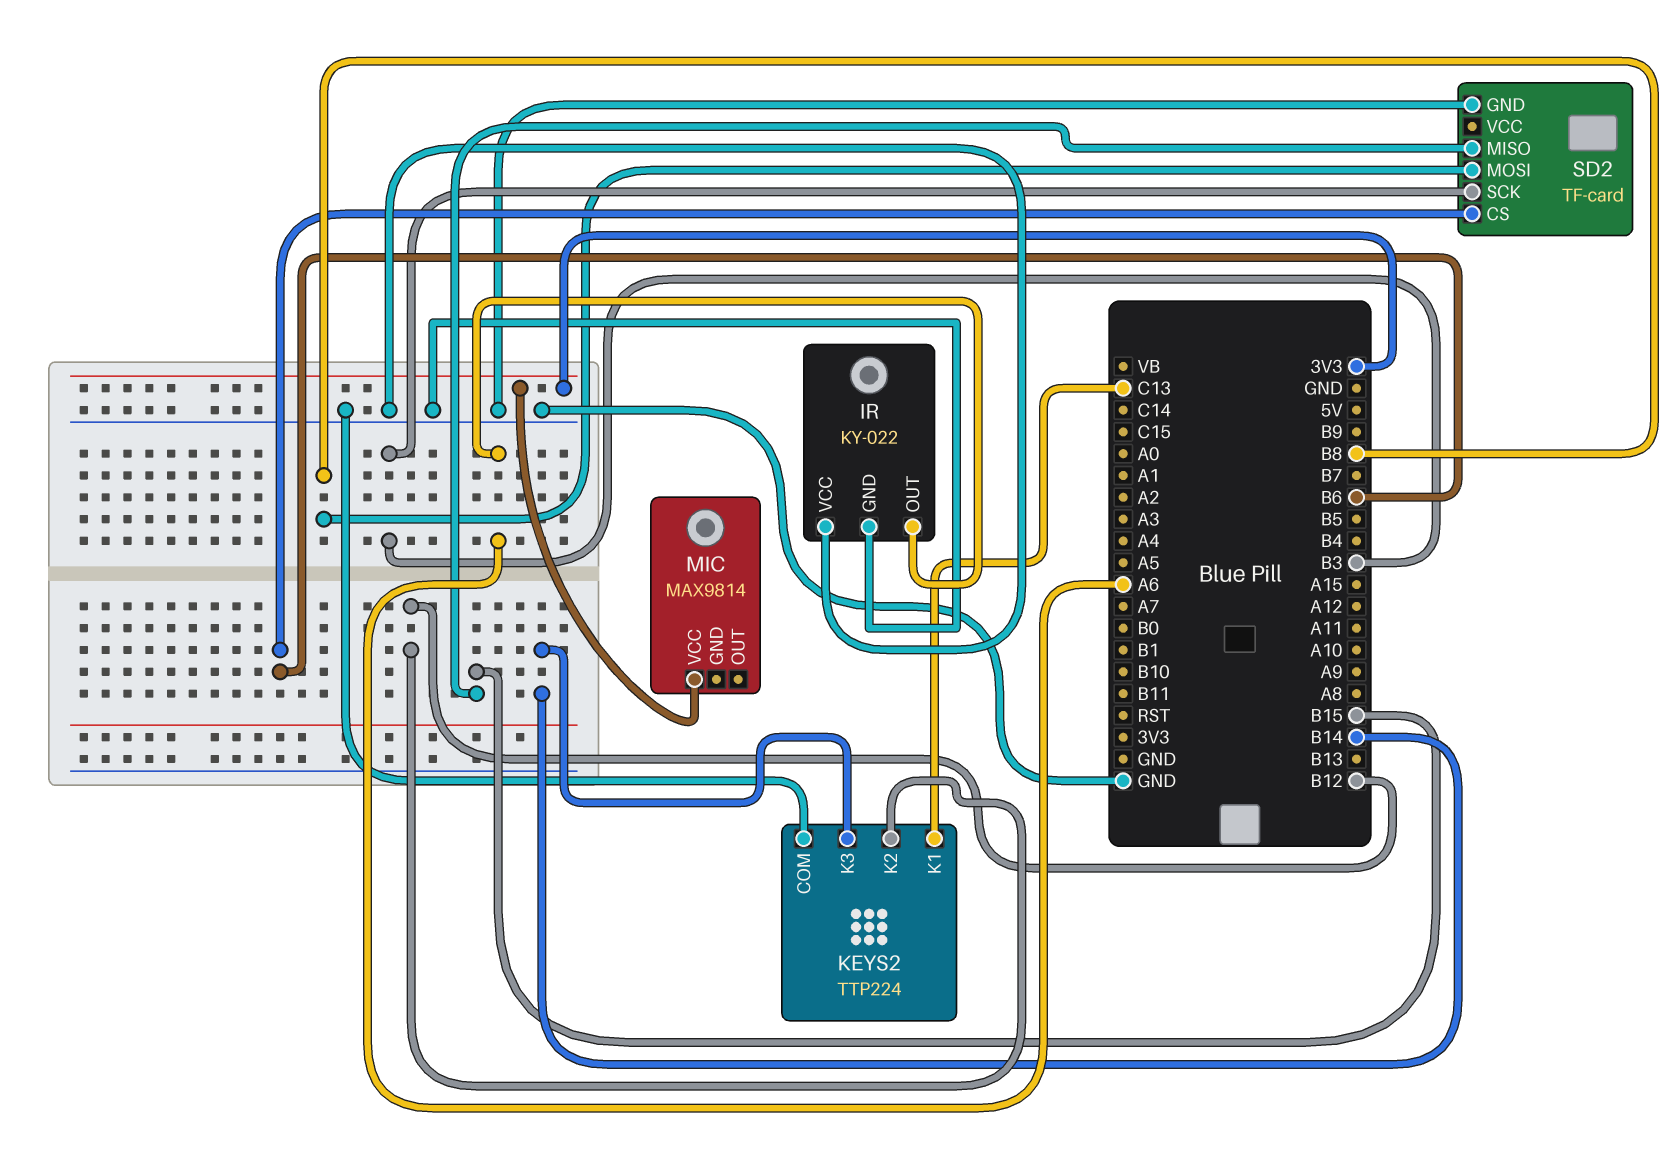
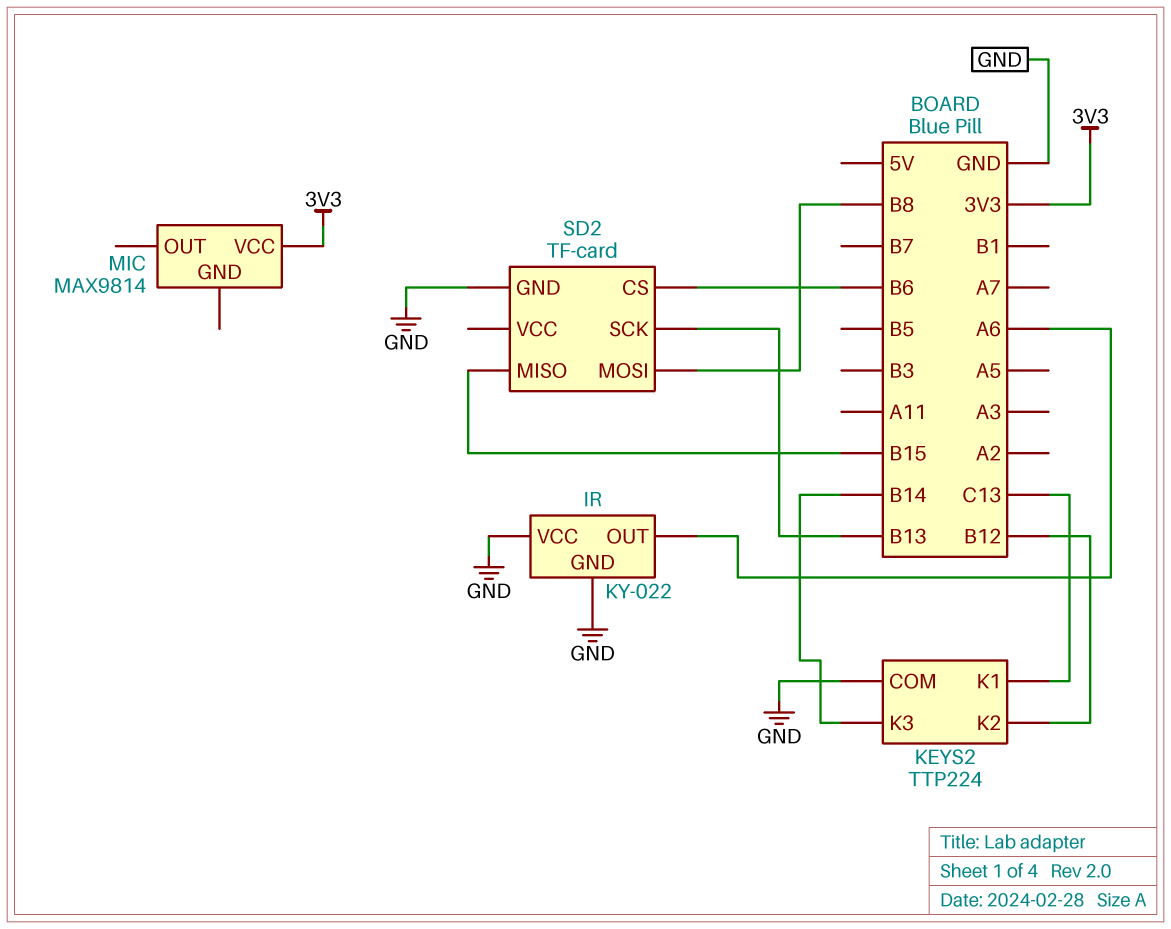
SD2 pin SCK: B3 -> B13

